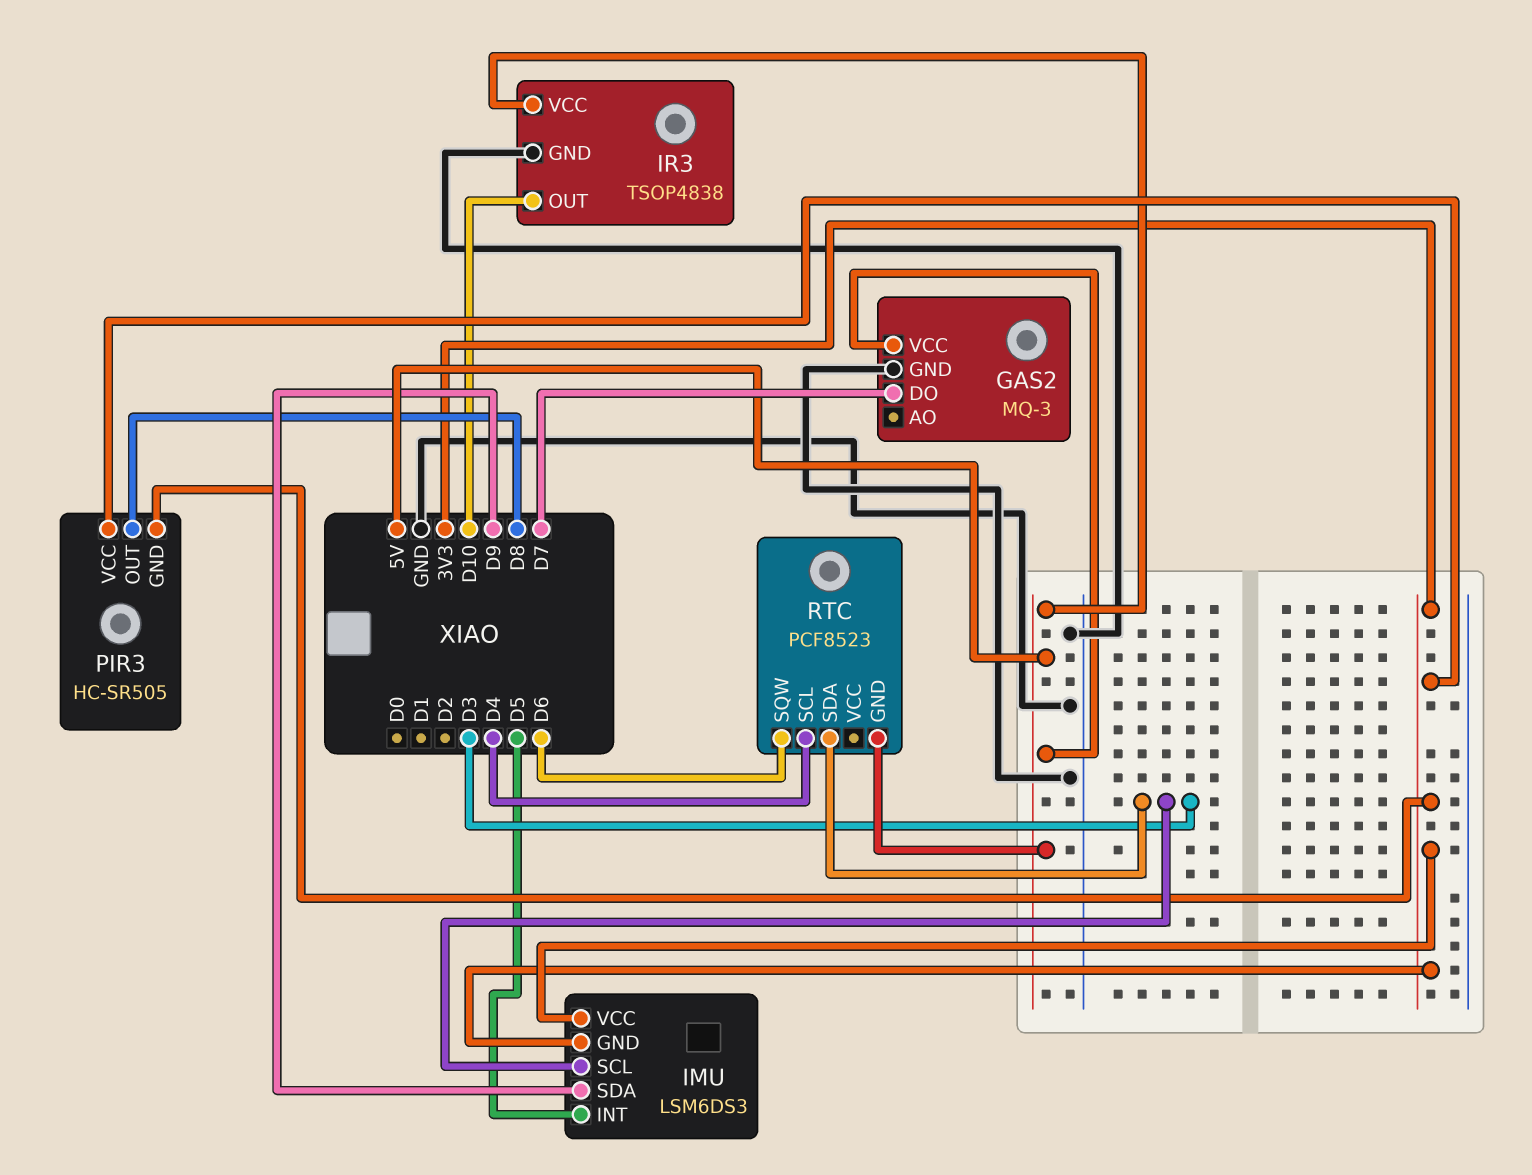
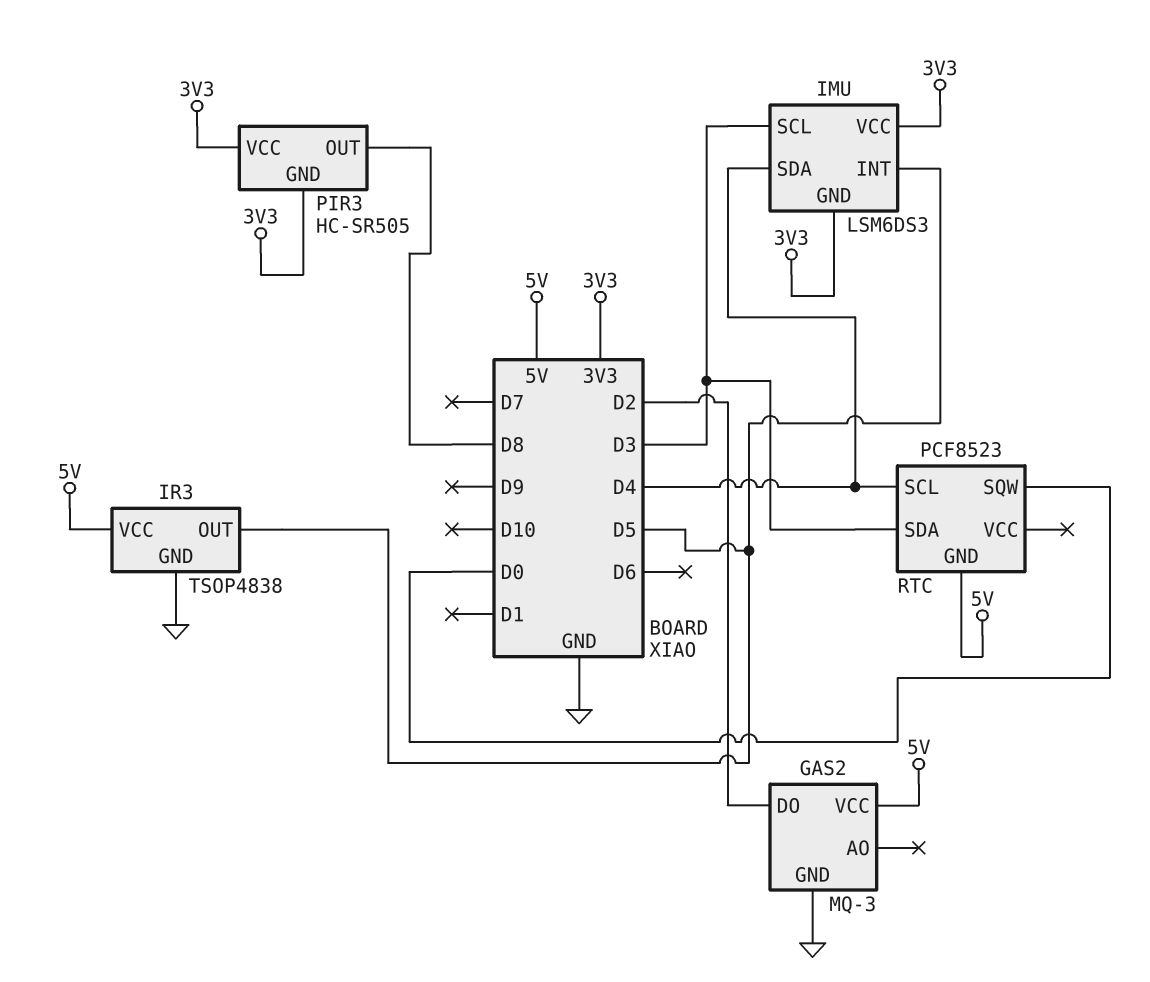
GAS2 pin DO: D7 -> D2
IMU pin SDA: D9 -> D4
IR3 pin OUT: D10 -> D5
RTC pin SQW: D6 -> D0

